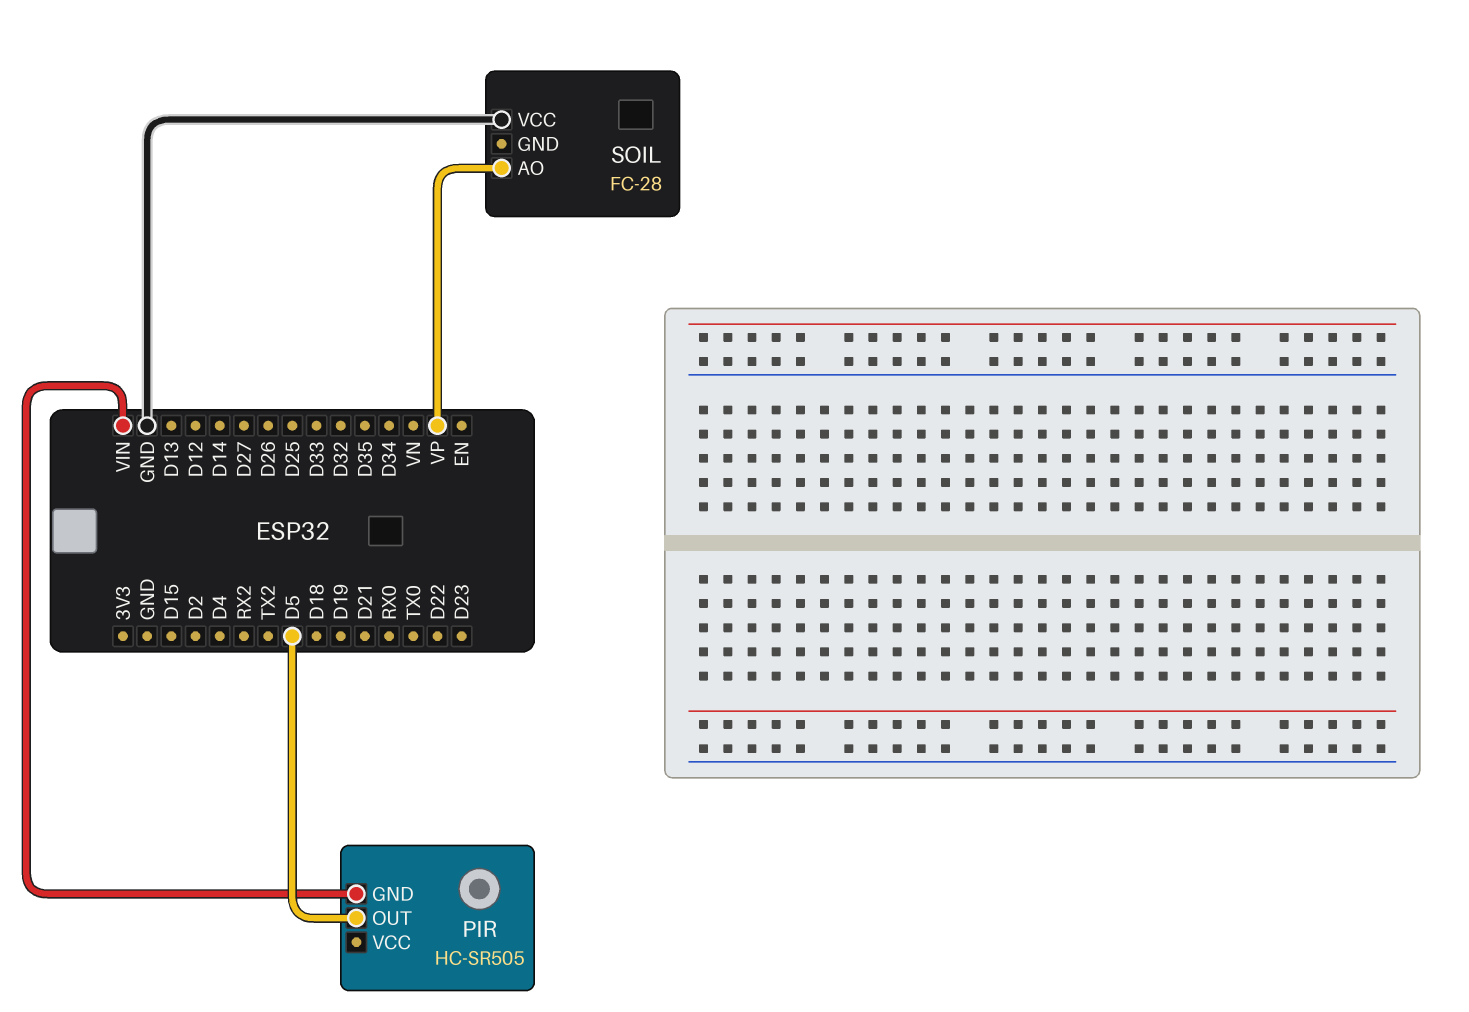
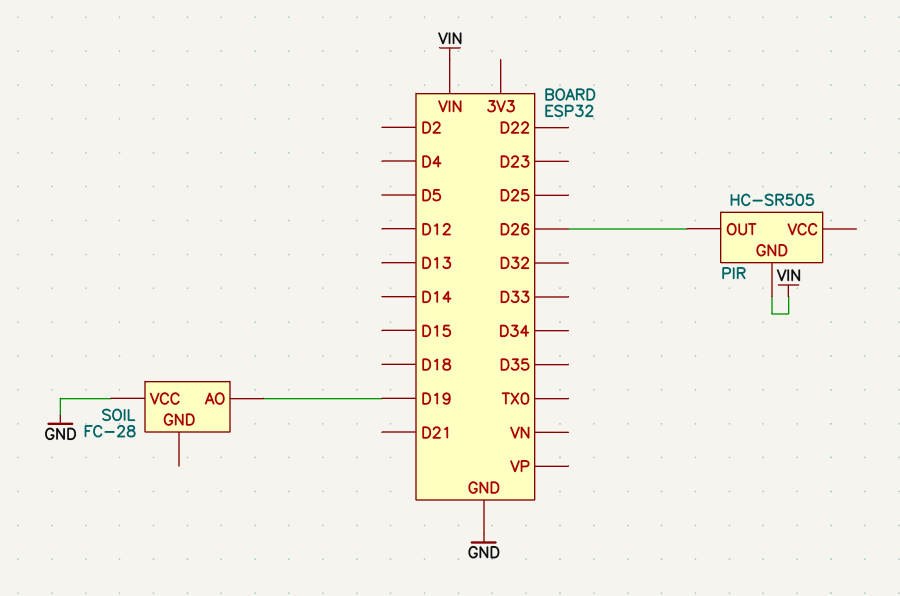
PIR pin OUT: D5 -> D26
SOIL pin AO: VP -> D19

